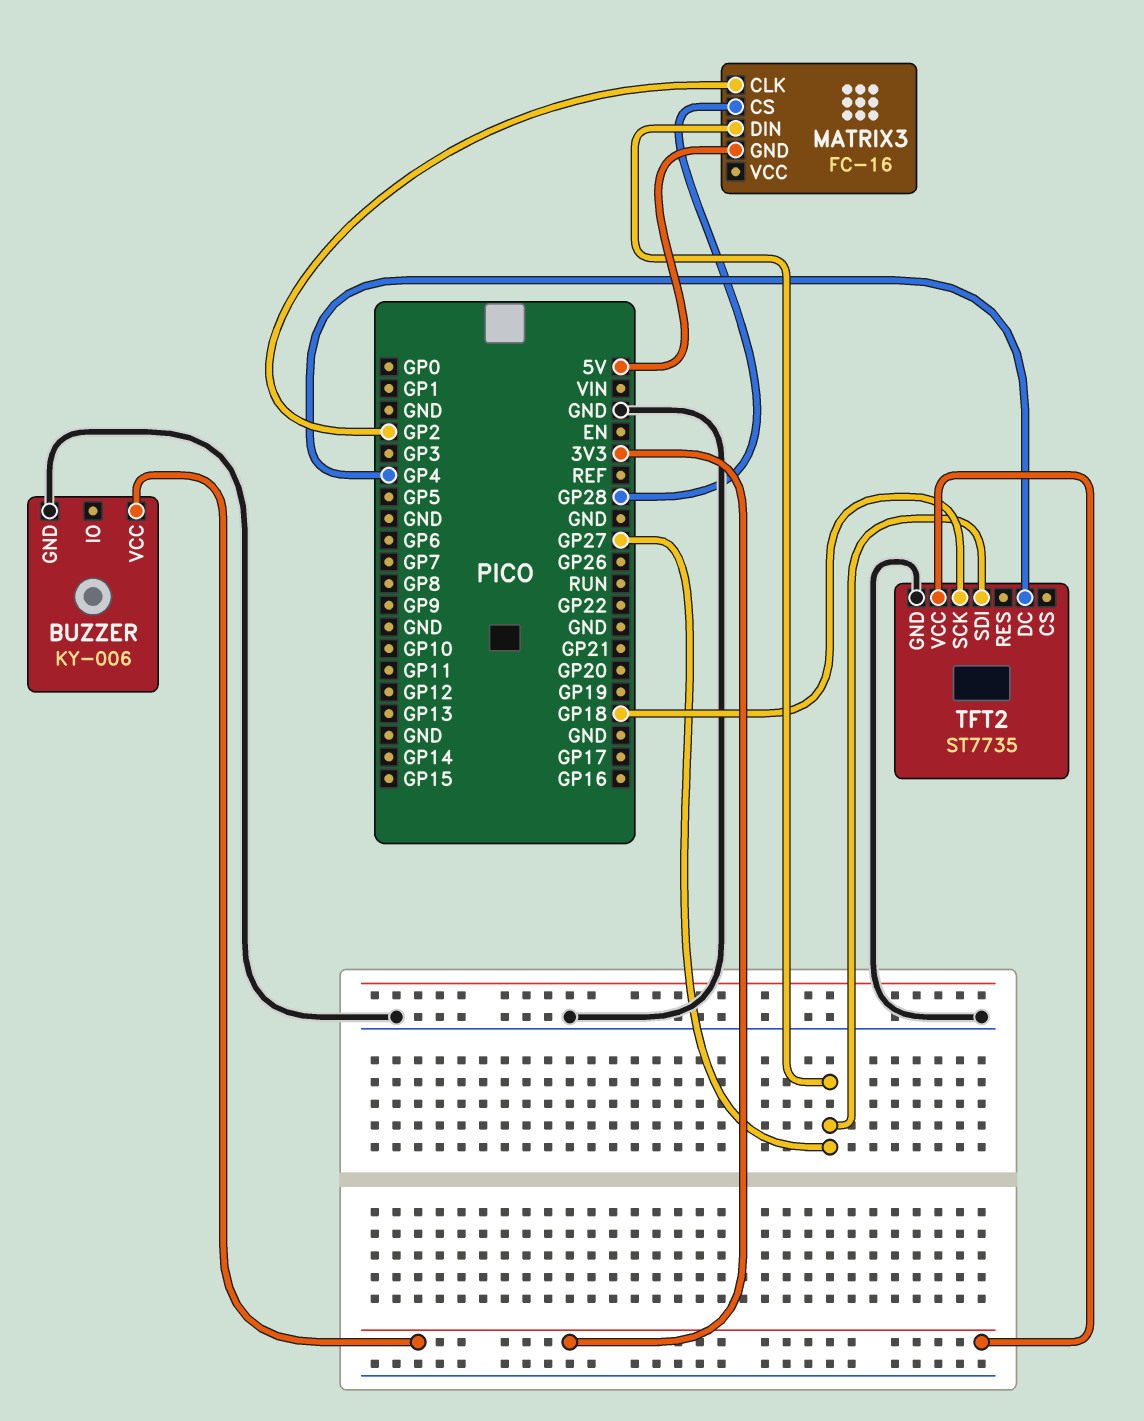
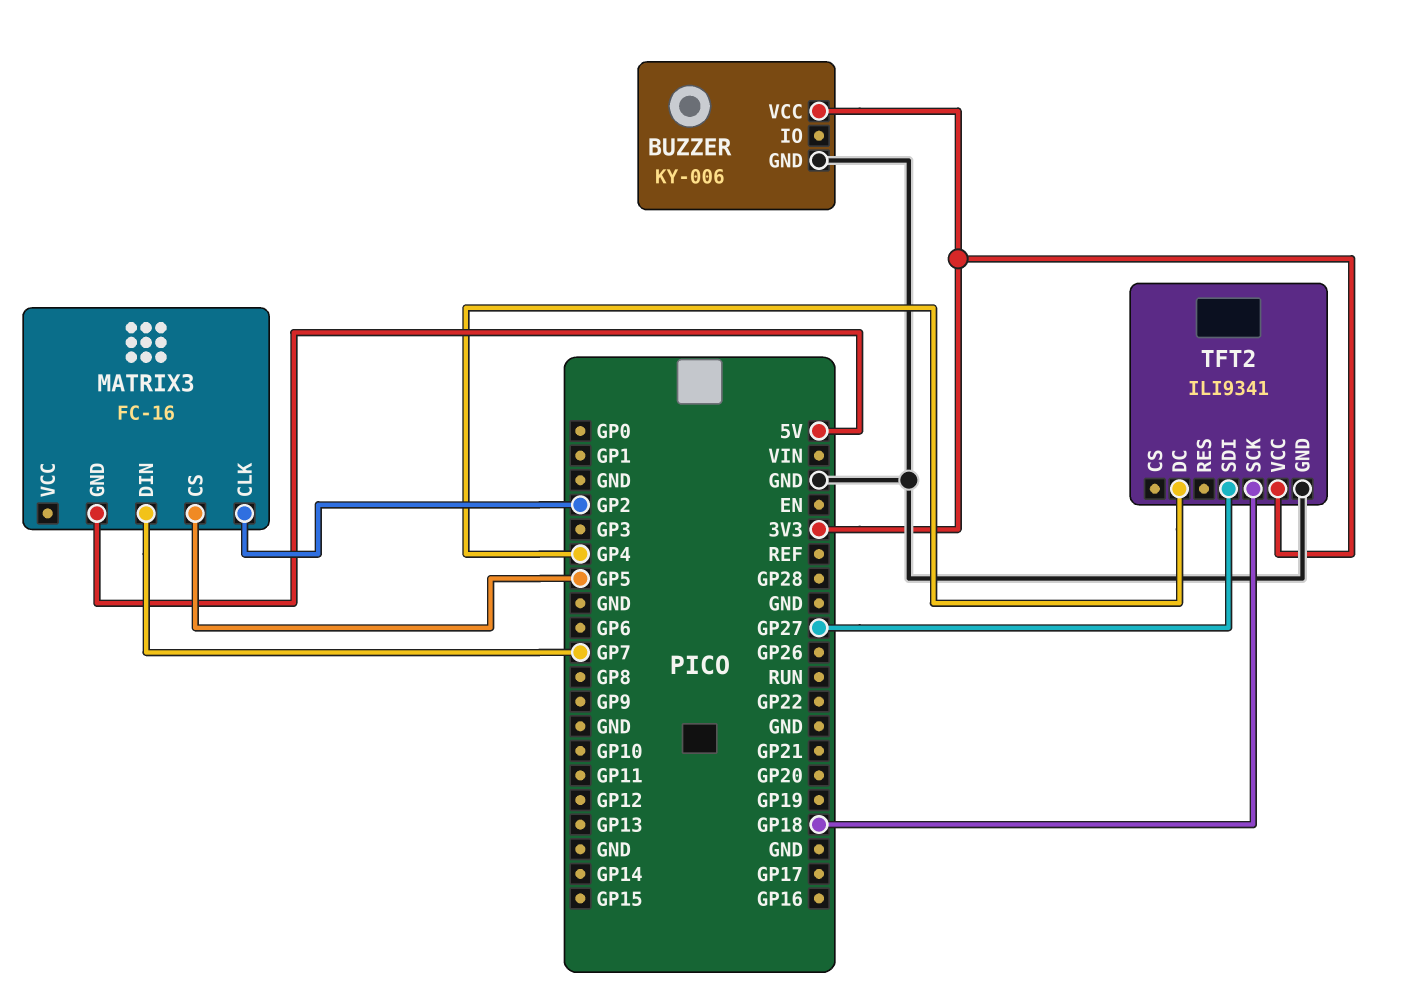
MATRIX3 pin CS: GP28 -> GP5
MATRIX3 pin DIN: GP27 -> GP7
TFT2: ST7735 -> ILI9341

